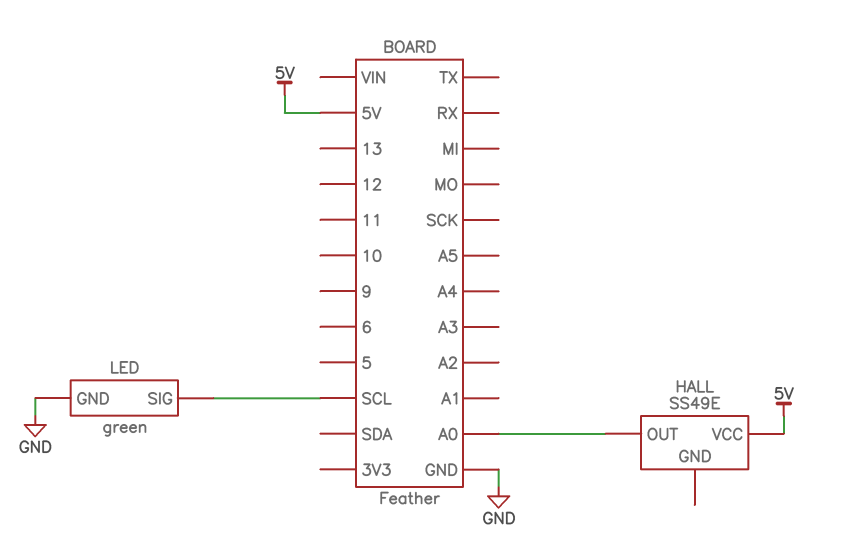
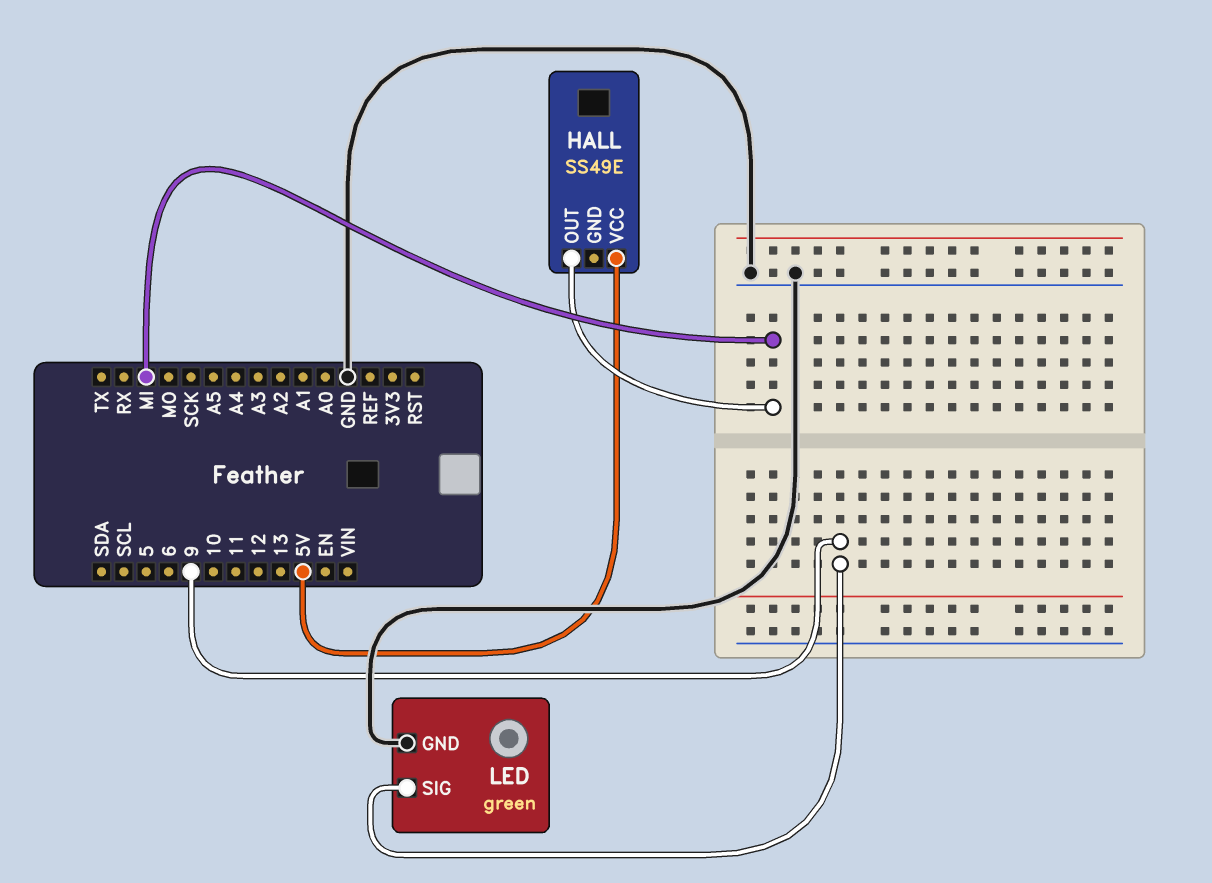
HALL pin OUT: A0 -> MI
LED pin SIG: SCL -> 9

